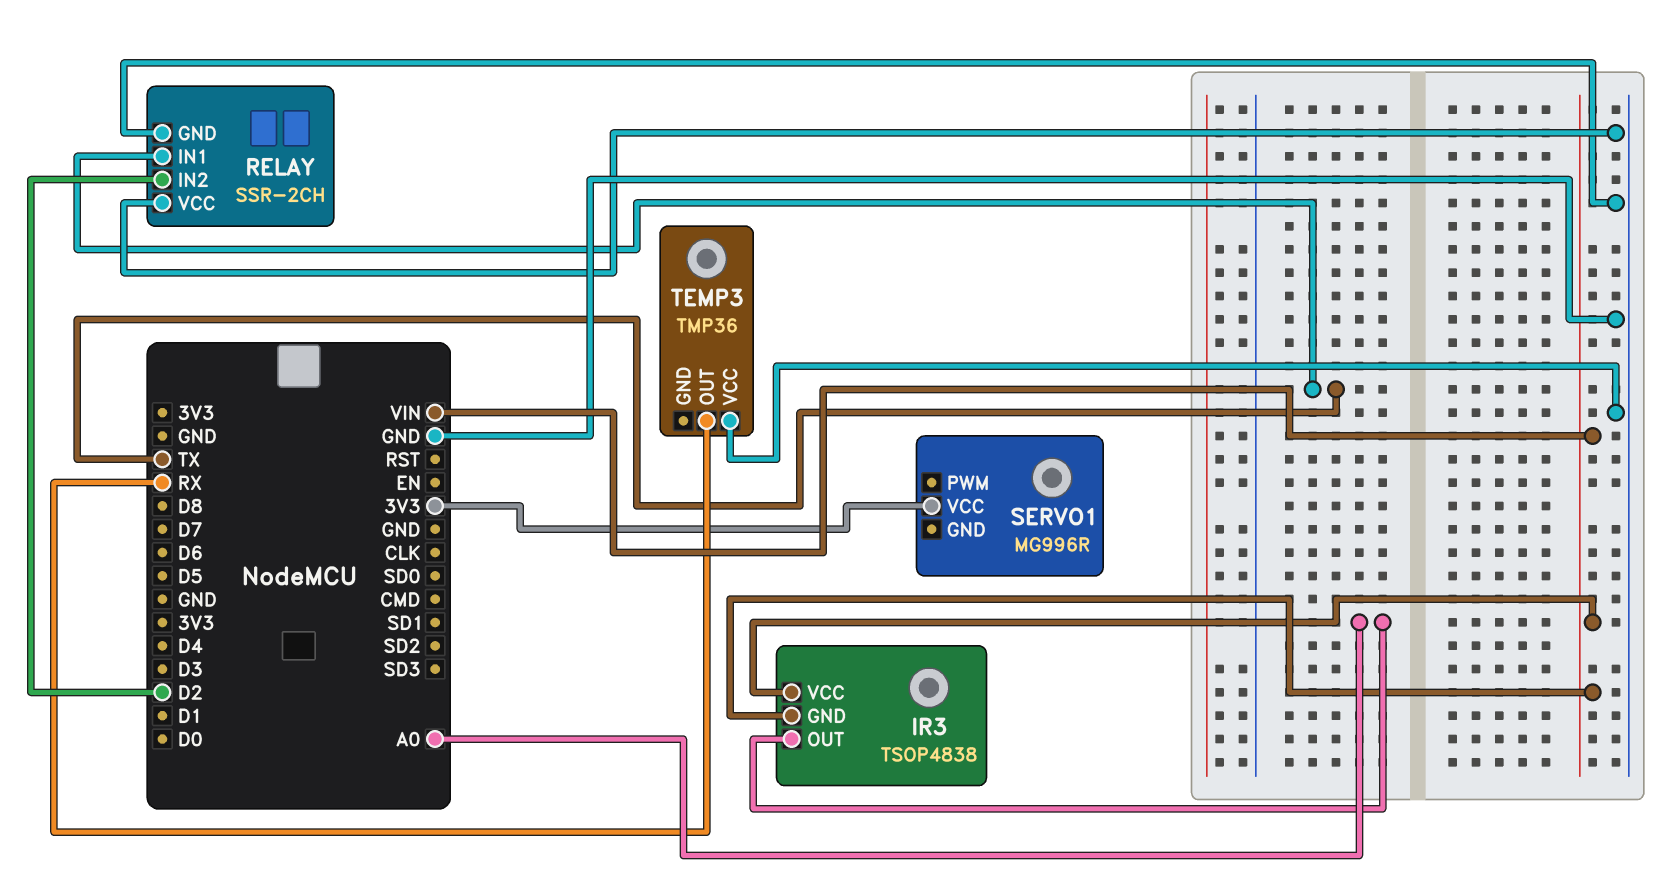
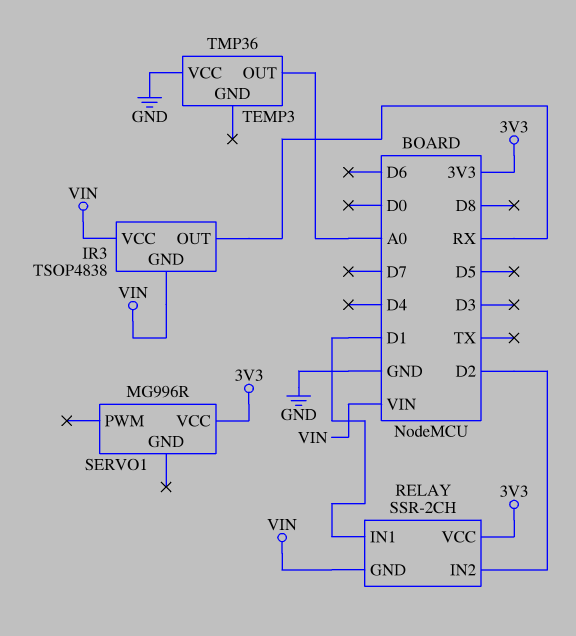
IR3 pin OUT: A0 -> RX
RELAY pin GND: GND -> VIN
RELAY pin IN1: TX -> D1
RELAY pin VCC: GND -> 3V3
TEMP3 pin OUT: RX -> A0

